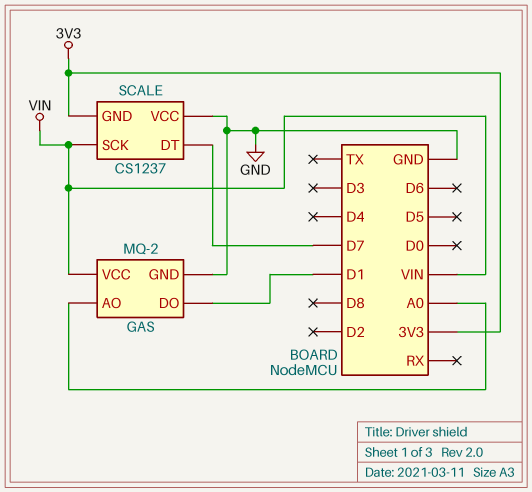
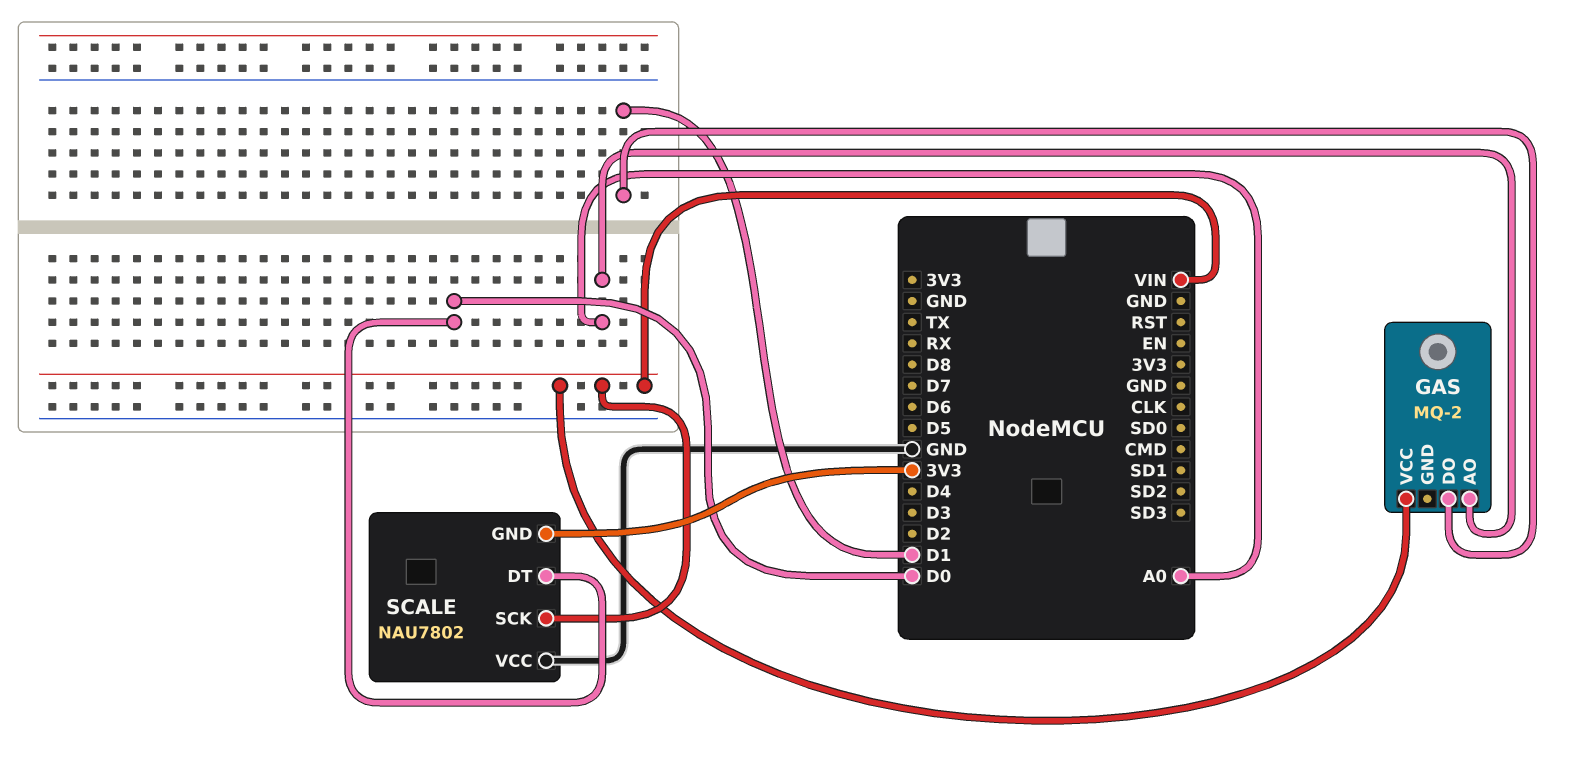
GAS pin GND: GND -> none
SCALE: CS1237 -> NAU7802
SCALE pin DT: D7 -> D0

